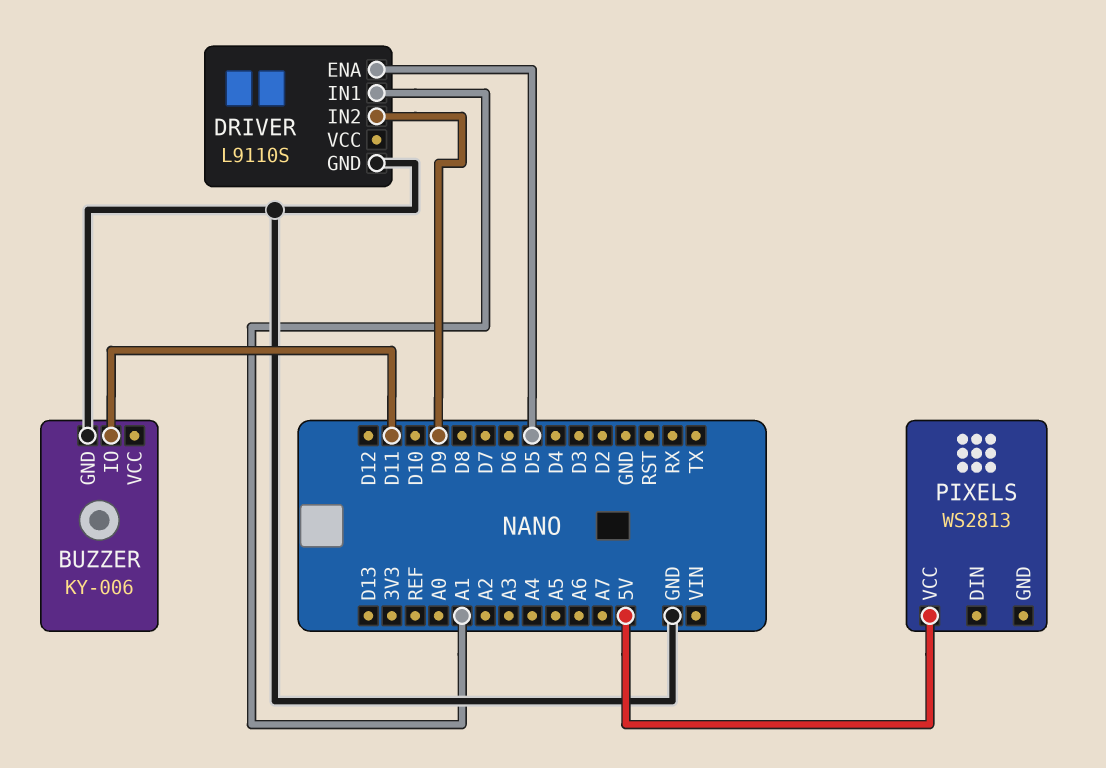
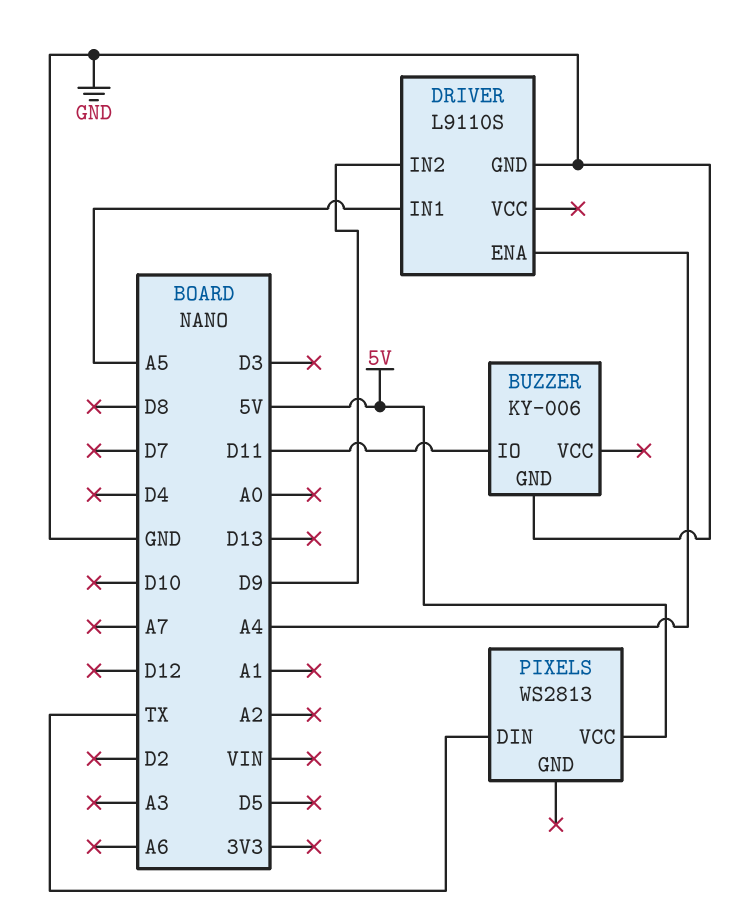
DRIVER pin ENA: D5 -> A4
DRIVER pin IN1: A1 -> A5
PIXELS pin DIN: none -> TX

